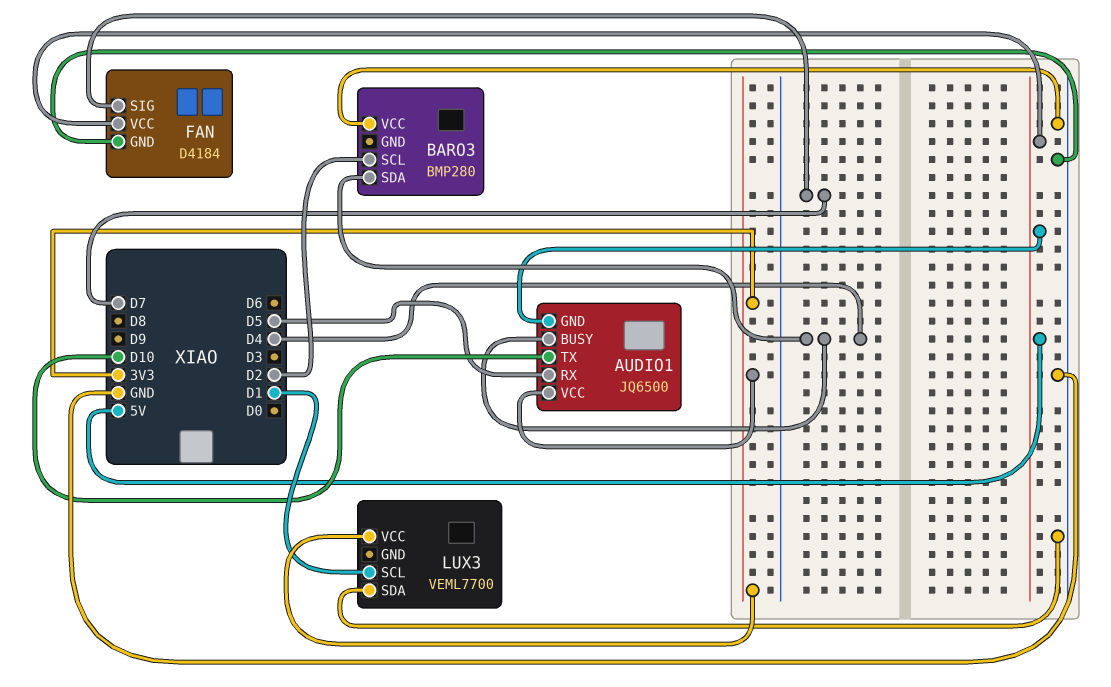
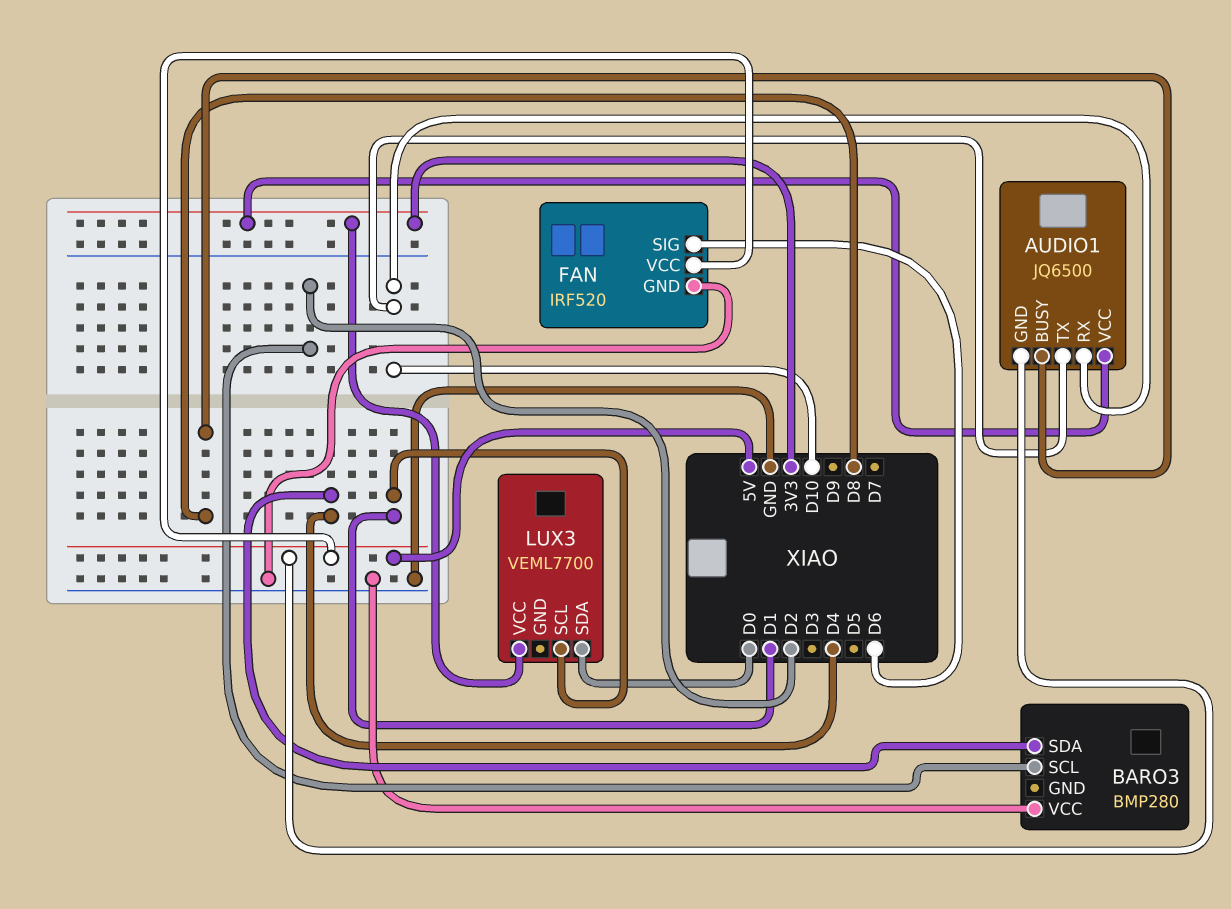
AUDIO1 pin BUSY: D4 -> D8
AUDIO1 pin RX: D5 -> D10
FAN: D4184 -> IRF520
FAN pin SIG: D7 -> D6
LUX3 pin SDA: GND -> D0

